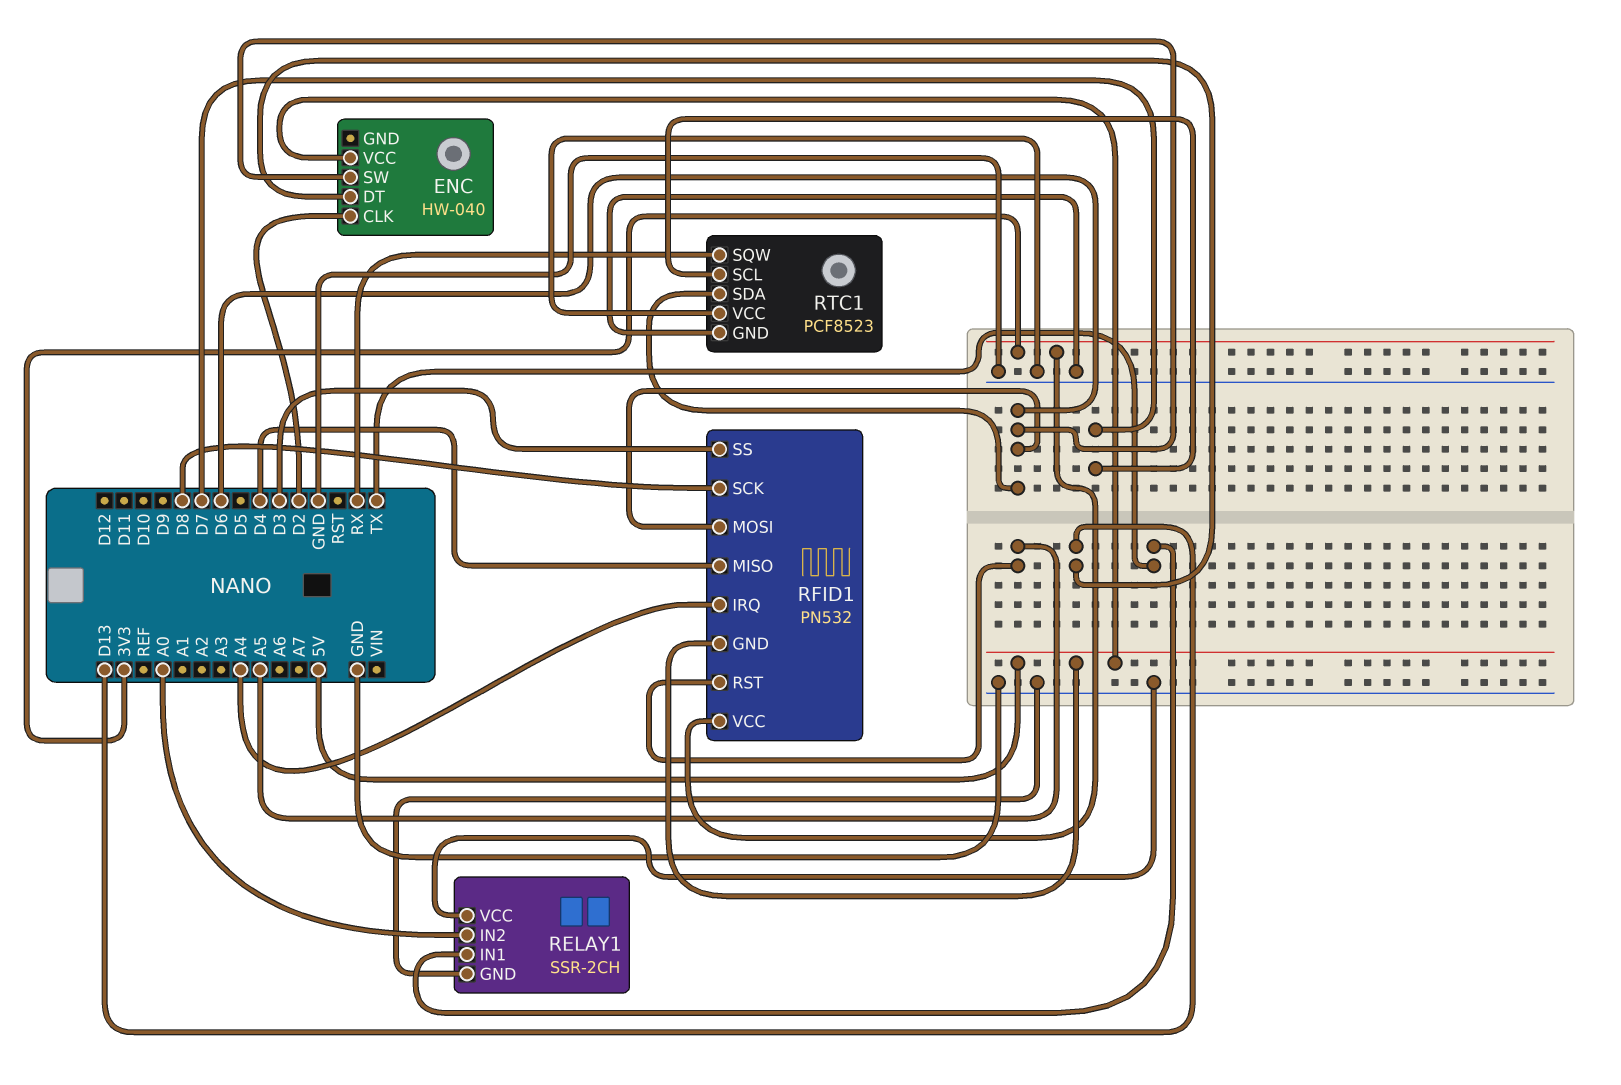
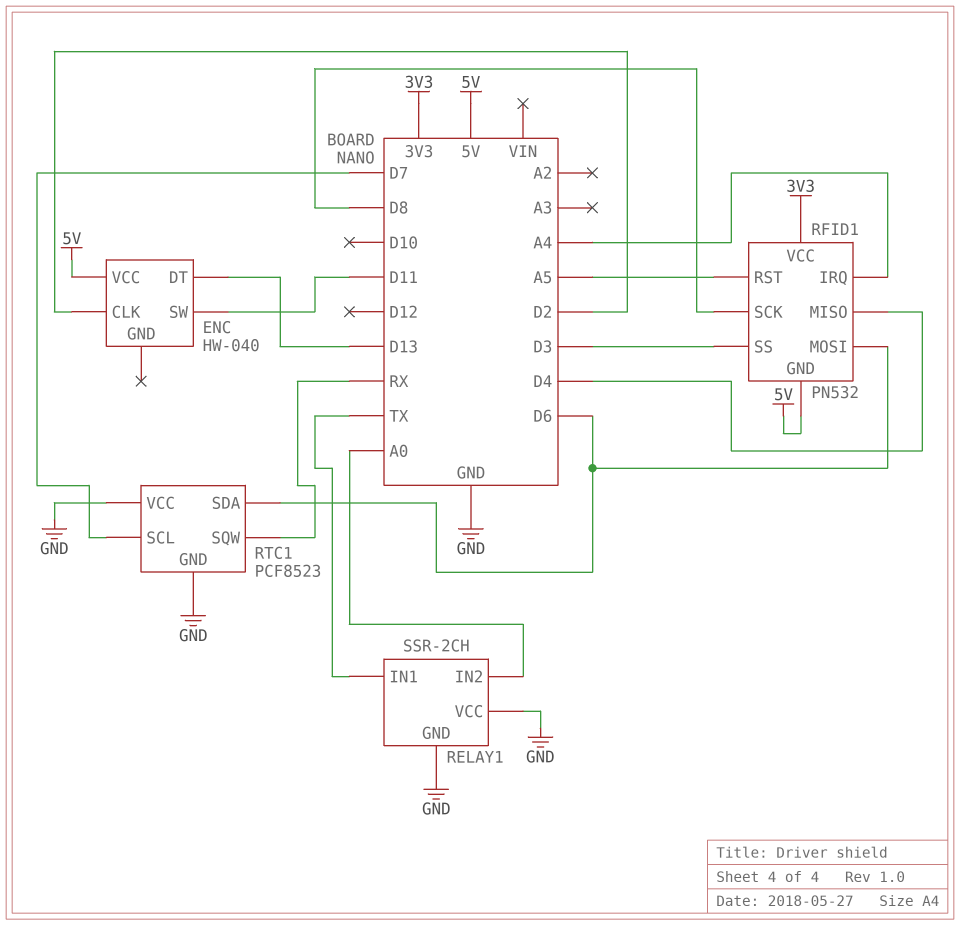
ENC pin SW: D6 -> D11

